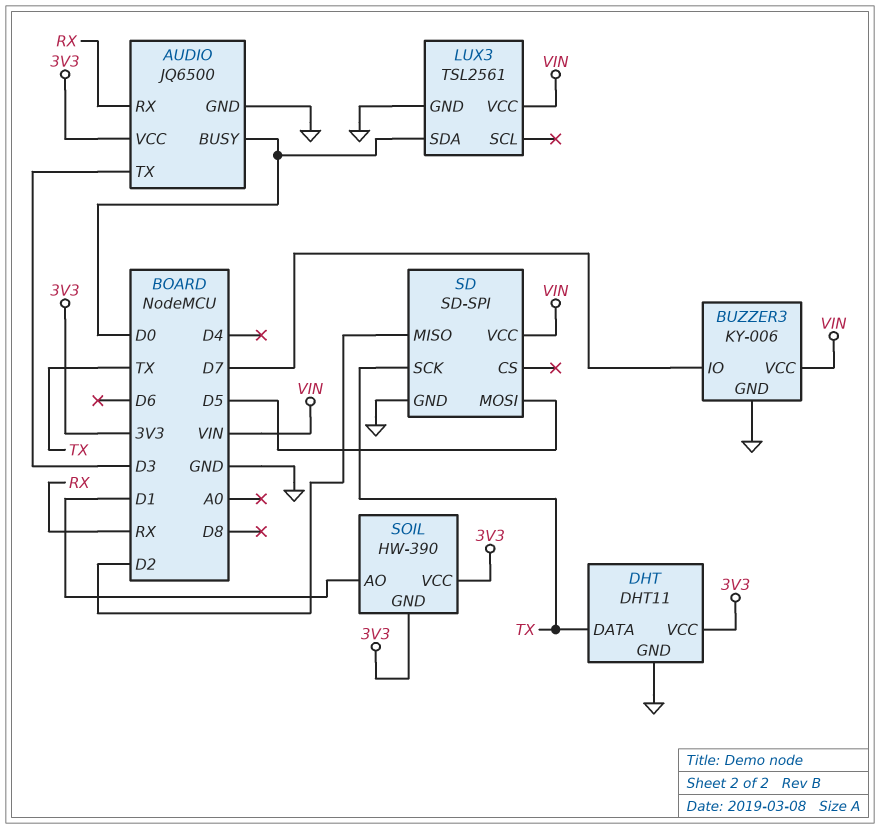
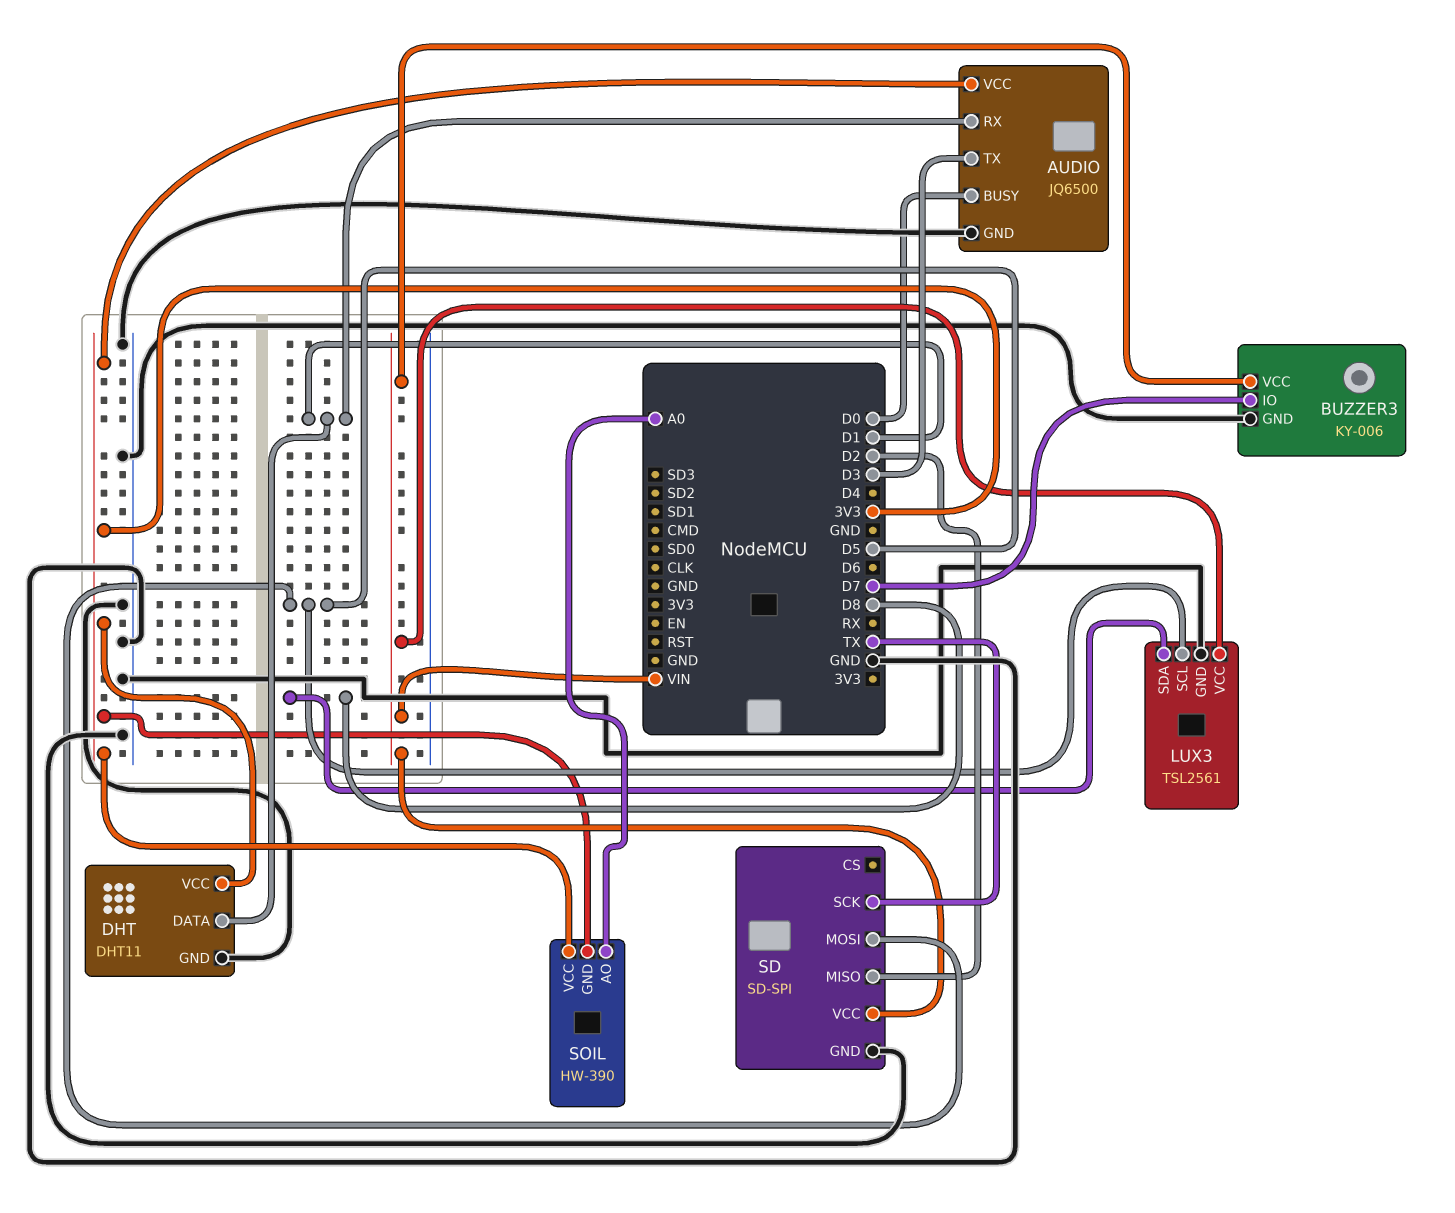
AUDIO pin RX: RX -> D1
DHT pin DATA: TX -> D1
LUX3 pin SCL: none -> D5
LUX3 pin SDA: D0 -> D8
SOIL pin AO: D1 -> A0

